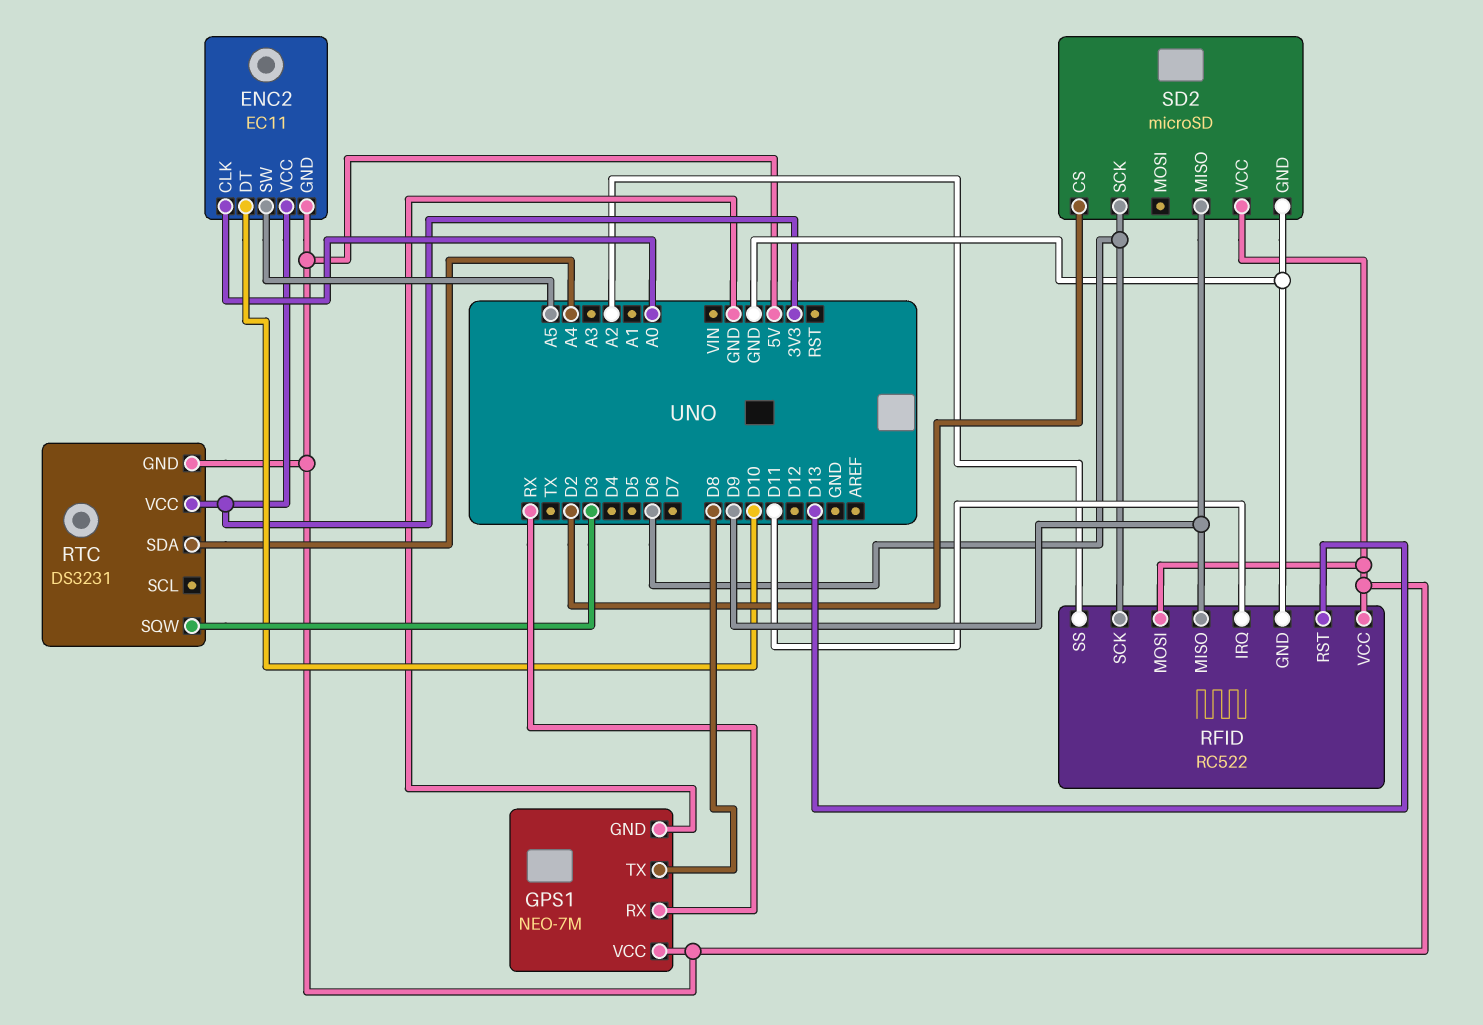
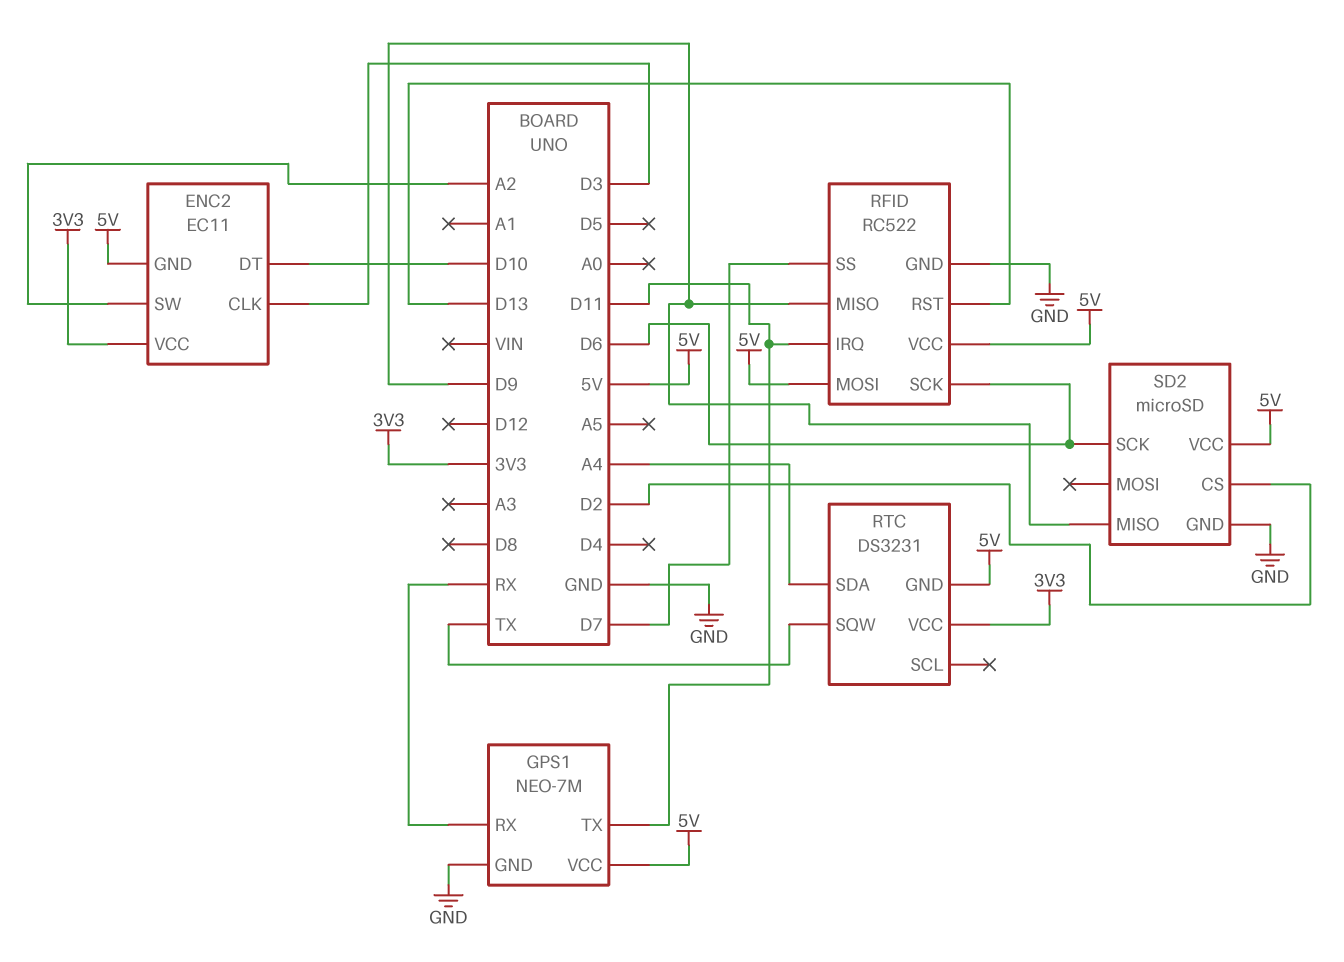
ENC2 pin CLK: A0 -> D3
ENC2 pin SW: A5 -> A2
GPS1 pin TX: D8 -> D11
RFID pin SS: A2 -> D7
RTC pin SQW: D3 -> TX

